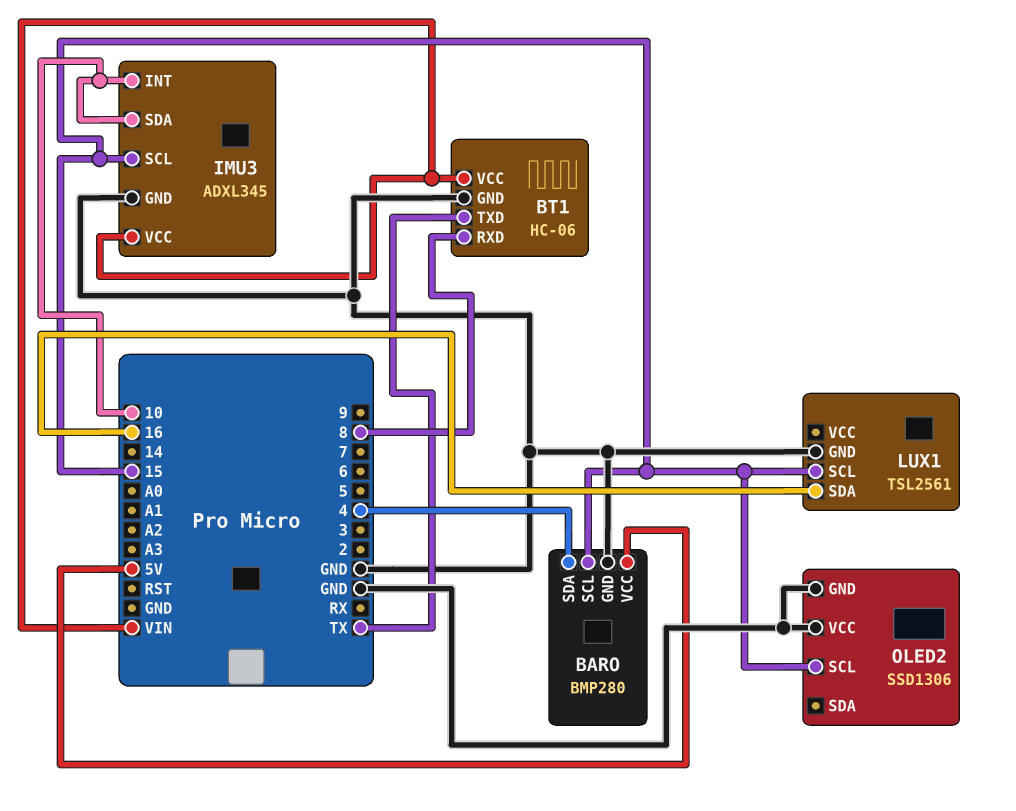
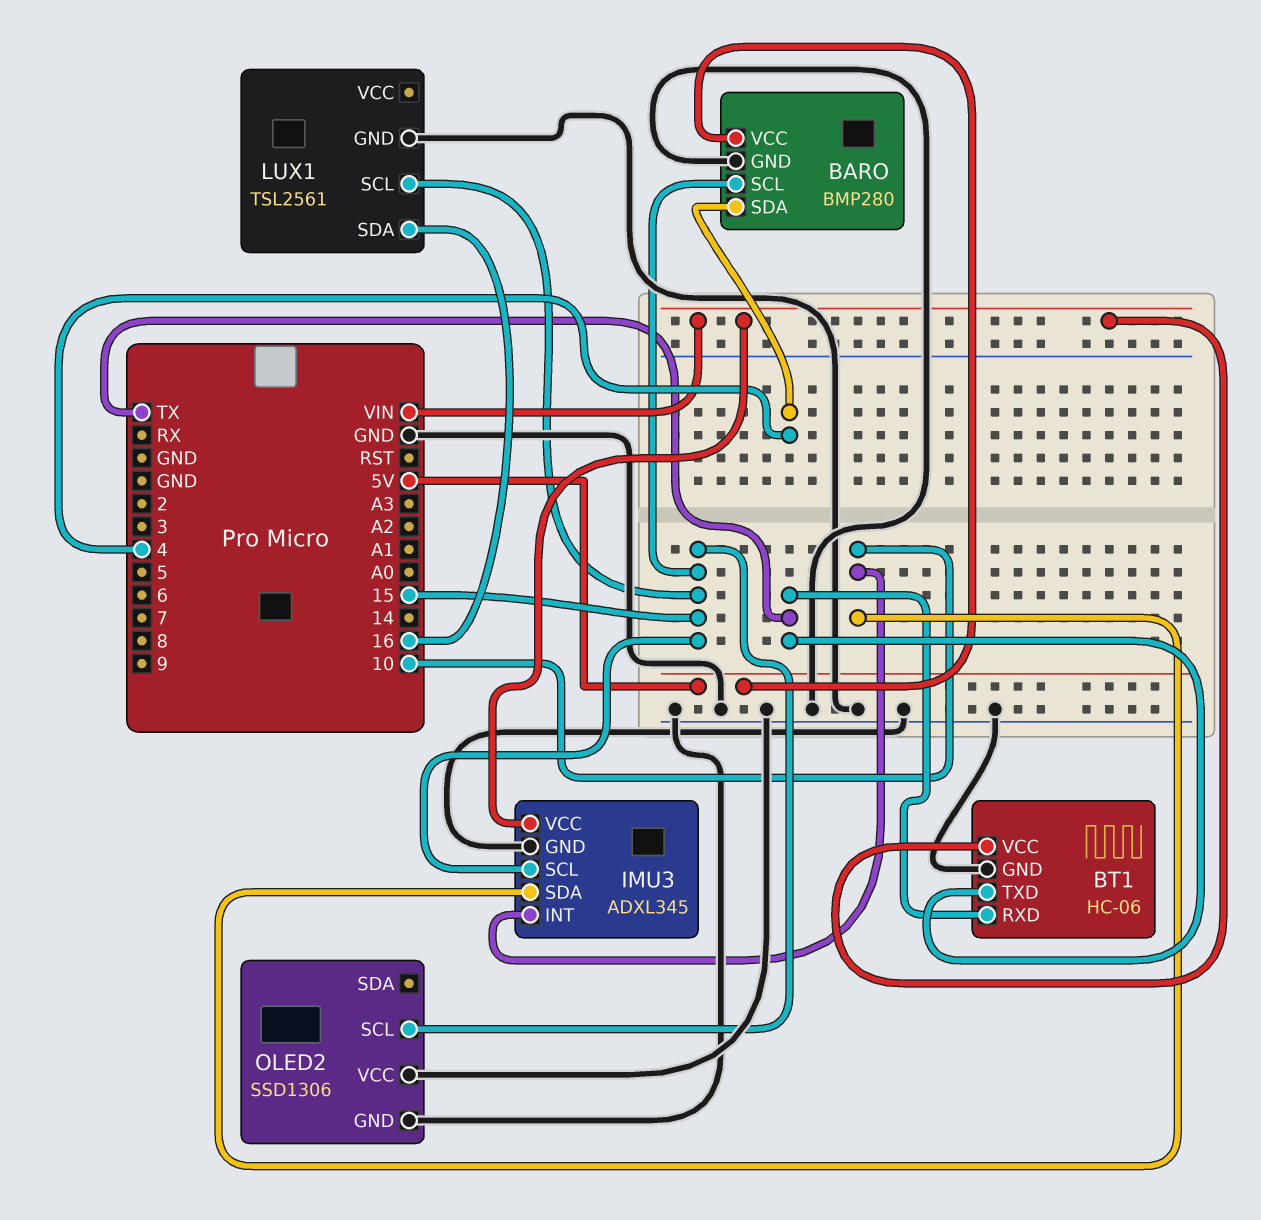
BT1 pin RXD: 8 -> TX

